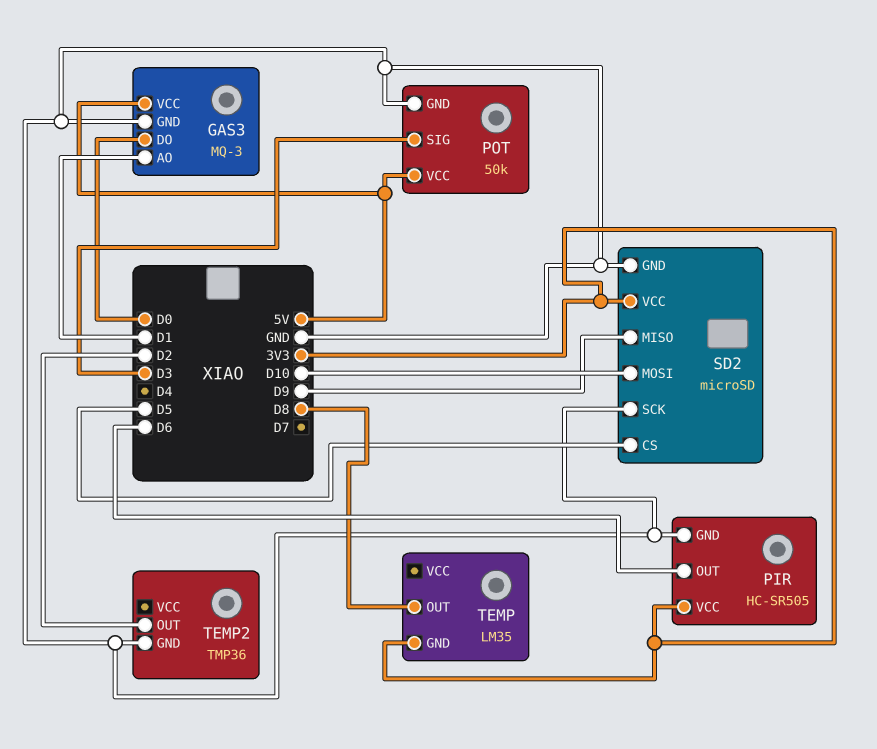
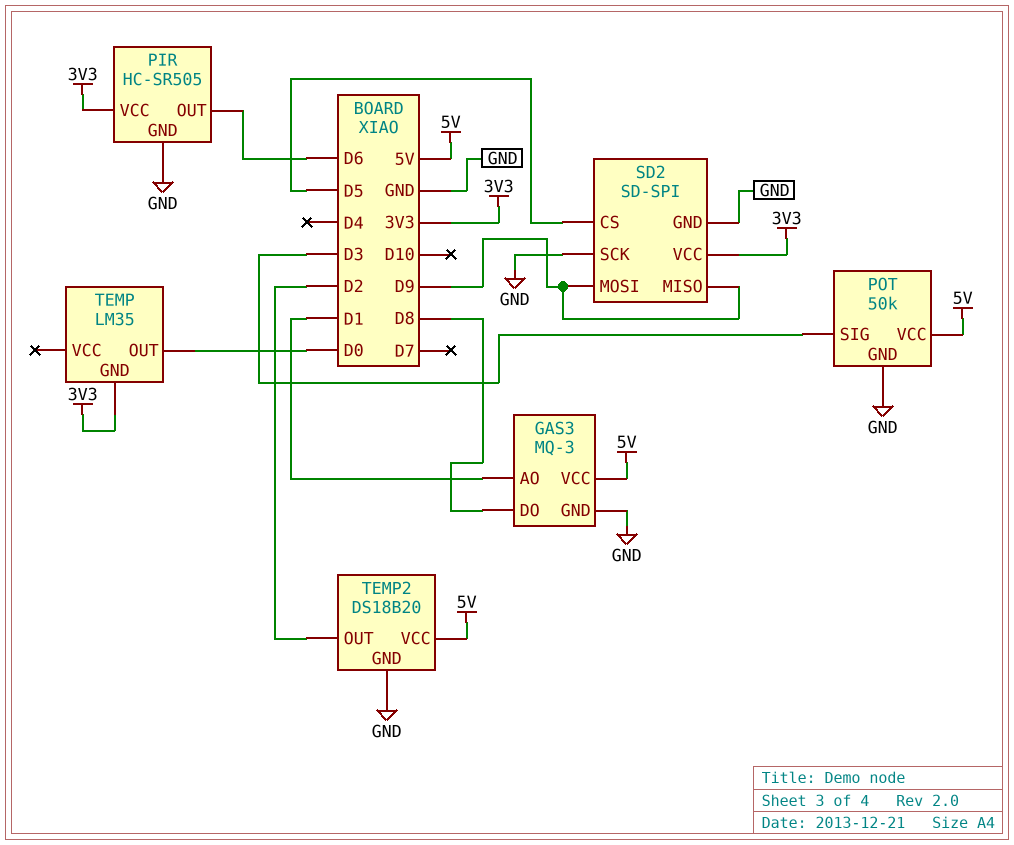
GAS3 pin DO: D0 -> D8
SD2: microSD -> SD-SPI
SD2 pin MOSI: D10 -> D9
TEMP pin OUT: D8 -> D0
TEMP2: TMP36 -> DS18B20
TEMP2 pin VCC: none -> 5V

